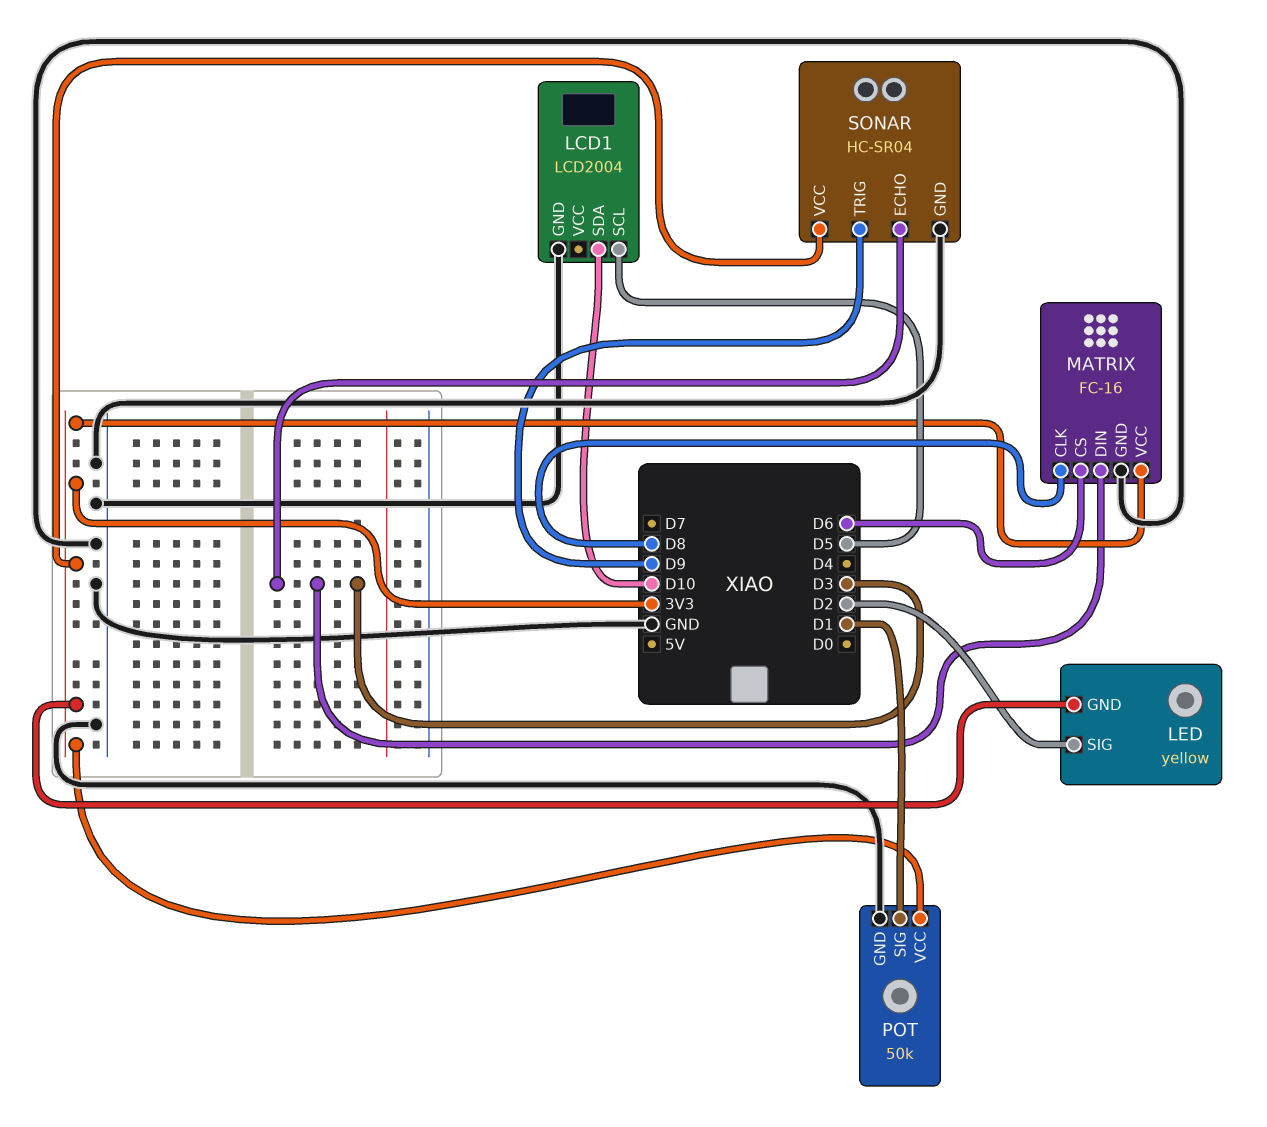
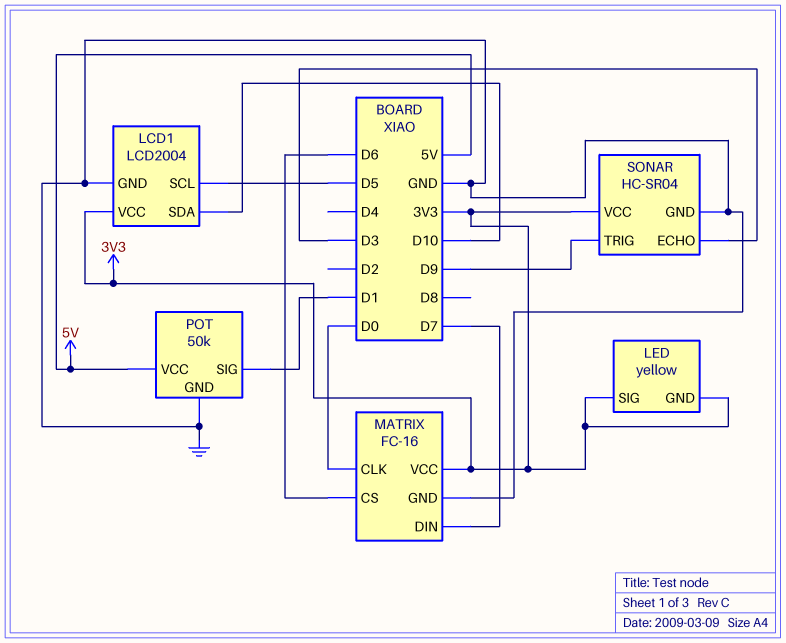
LCD1 pin VCC: none -> 3V3
LED pin SIG: D2 -> 3V3
MATRIX pin CLK: D8 -> D0
MATRIX pin DIN: D3 -> D7
POT pin VCC: 3V3 -> 5V

